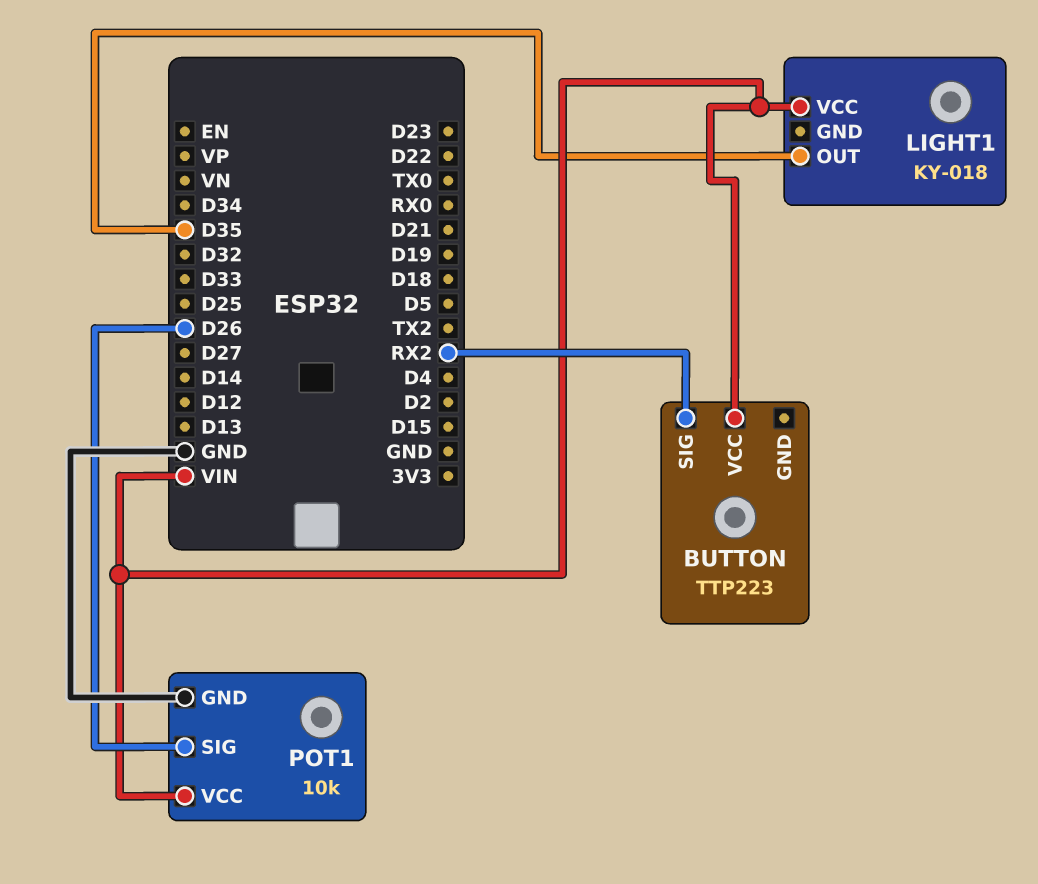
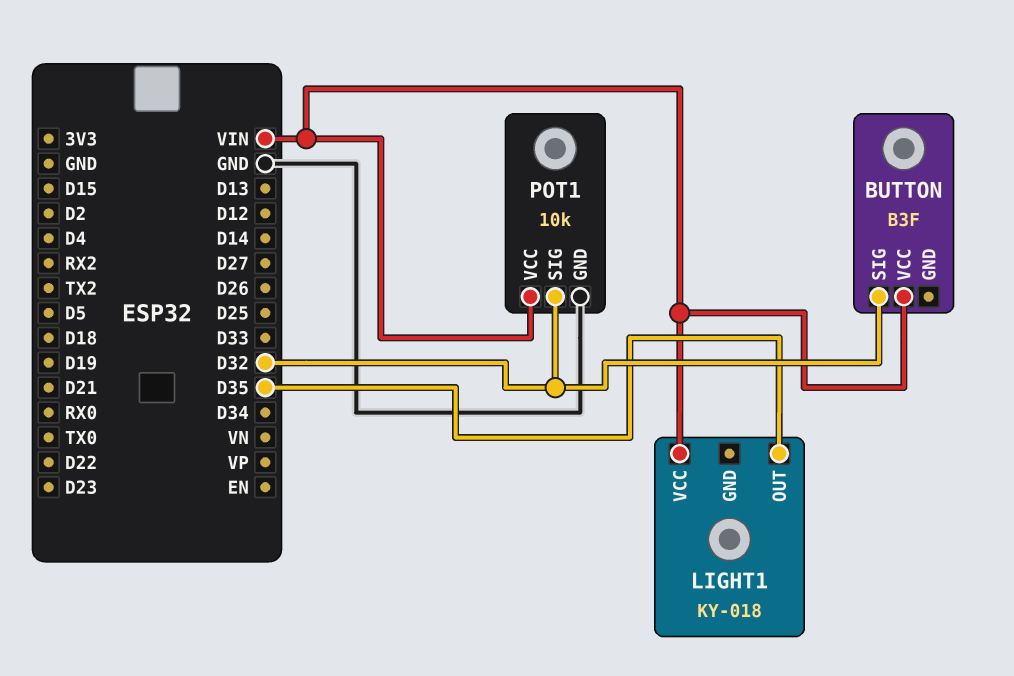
BUTTON: TTP223 -> B3F
BUTTON pin SIG: RX2 -> D32
POT1 pin SIG: D26 -> D32

